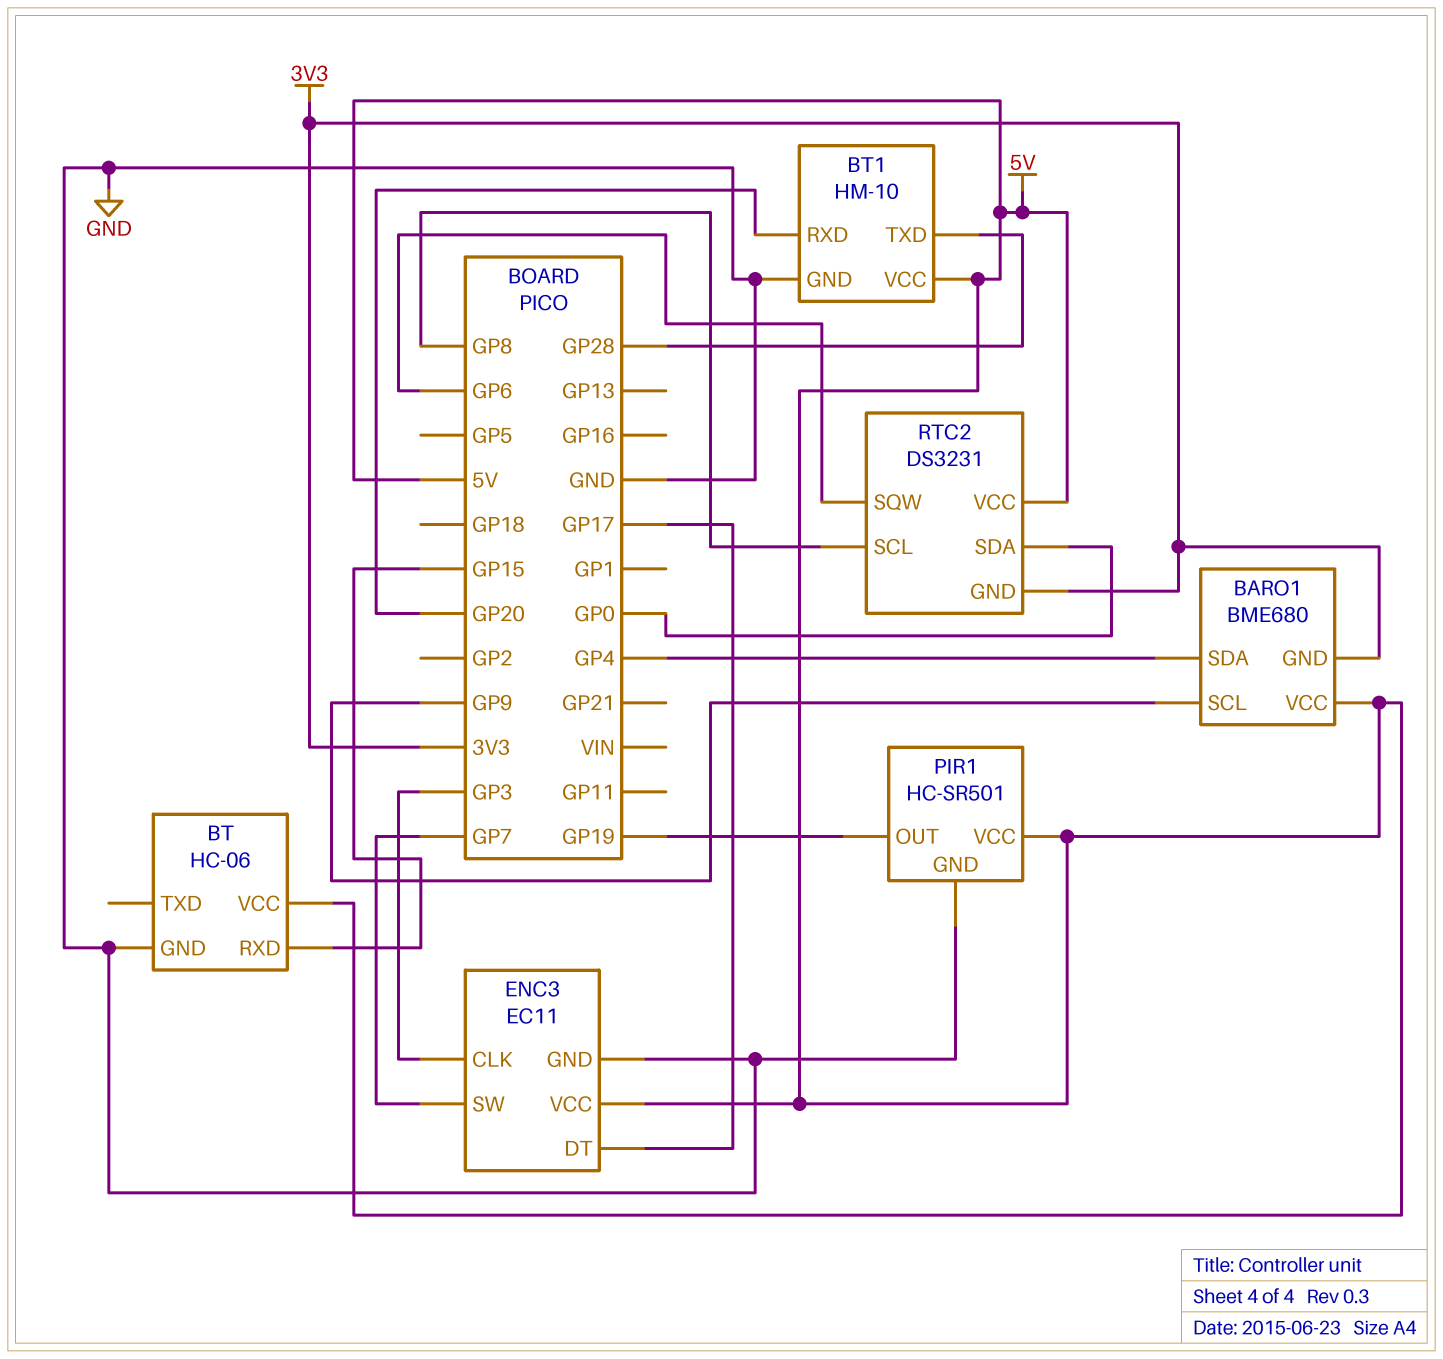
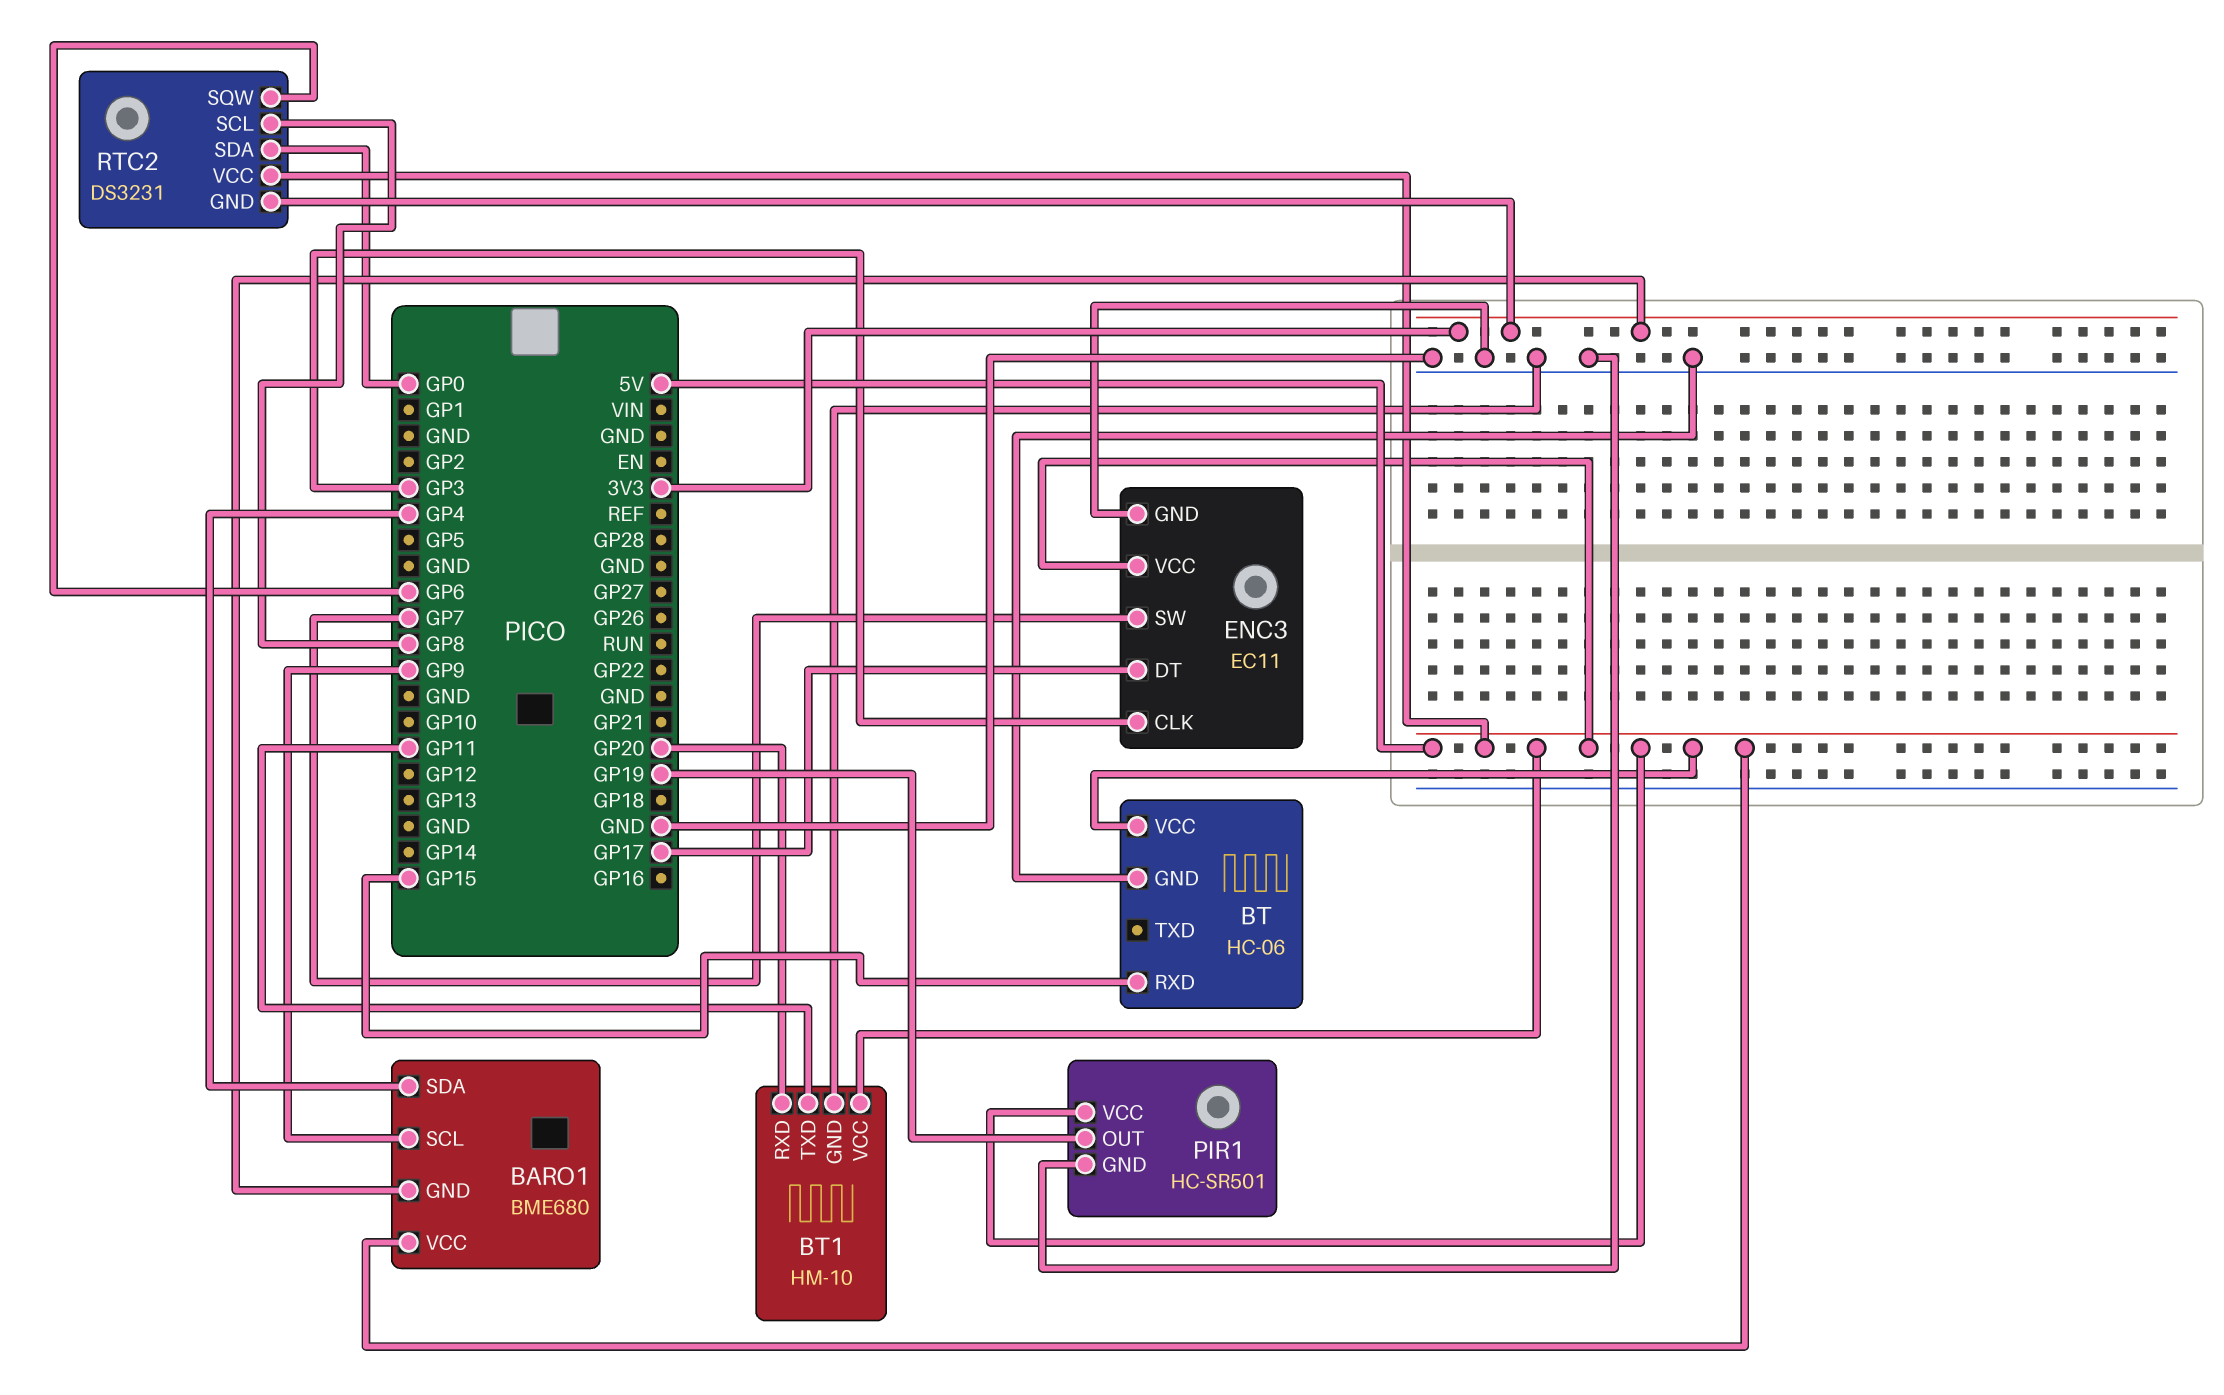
BT1 pin TXD: GP28 -> GP11

